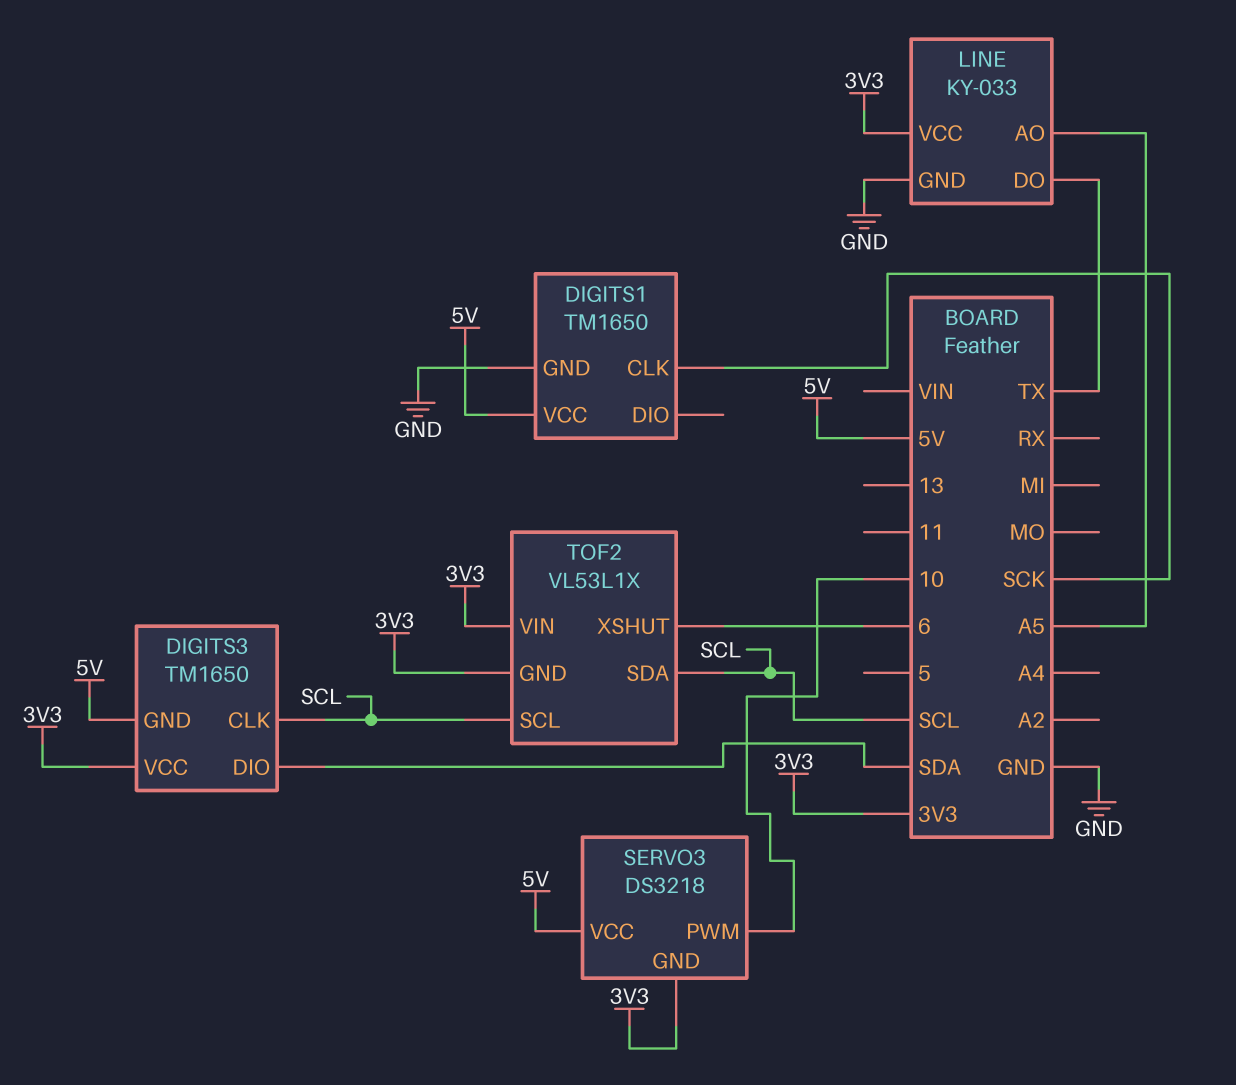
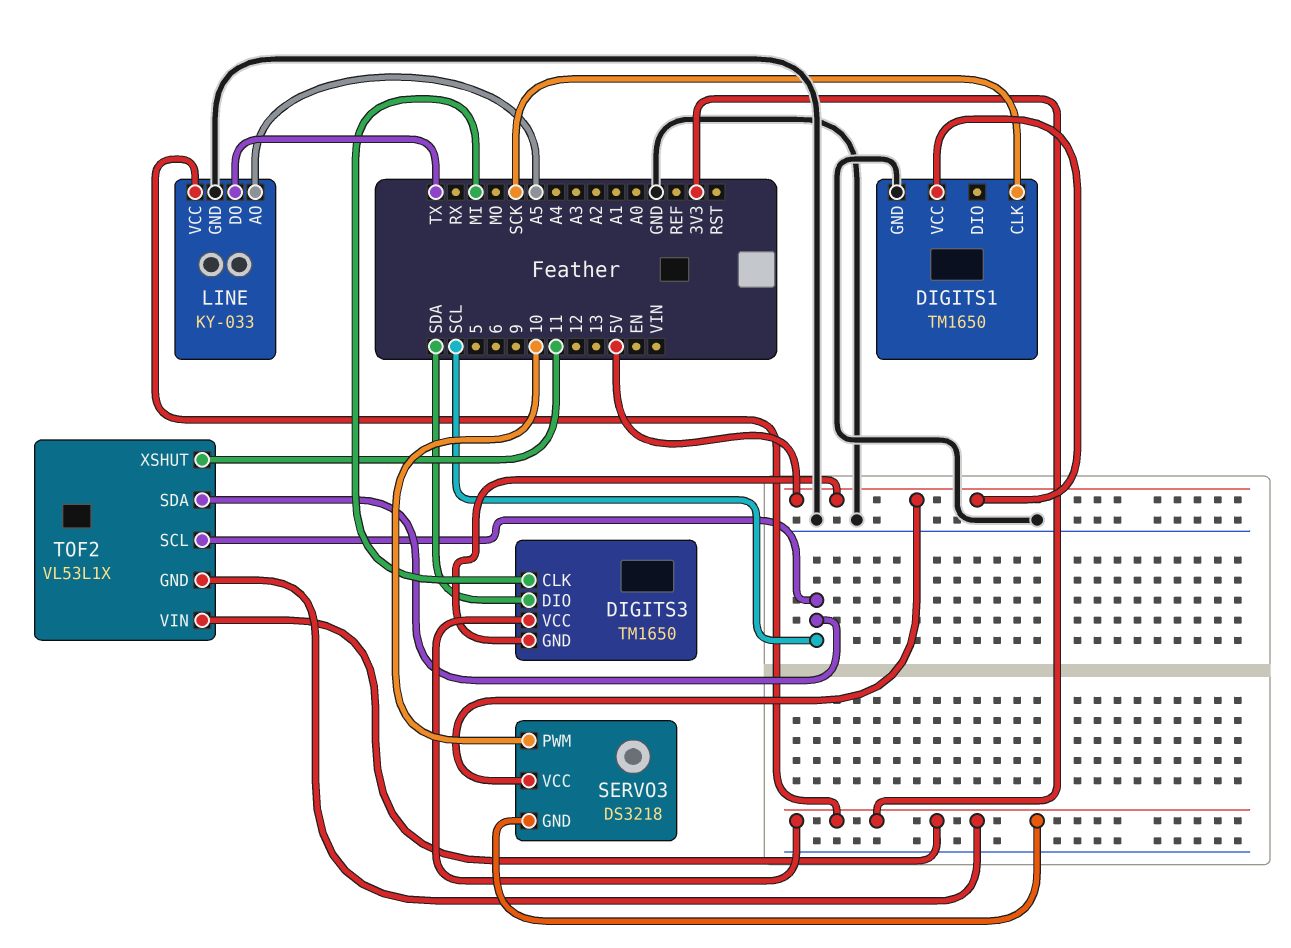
DIGITS3 pin CLK: SCL -> MI
TOF2 pin XSHUT: 6 -> 11

